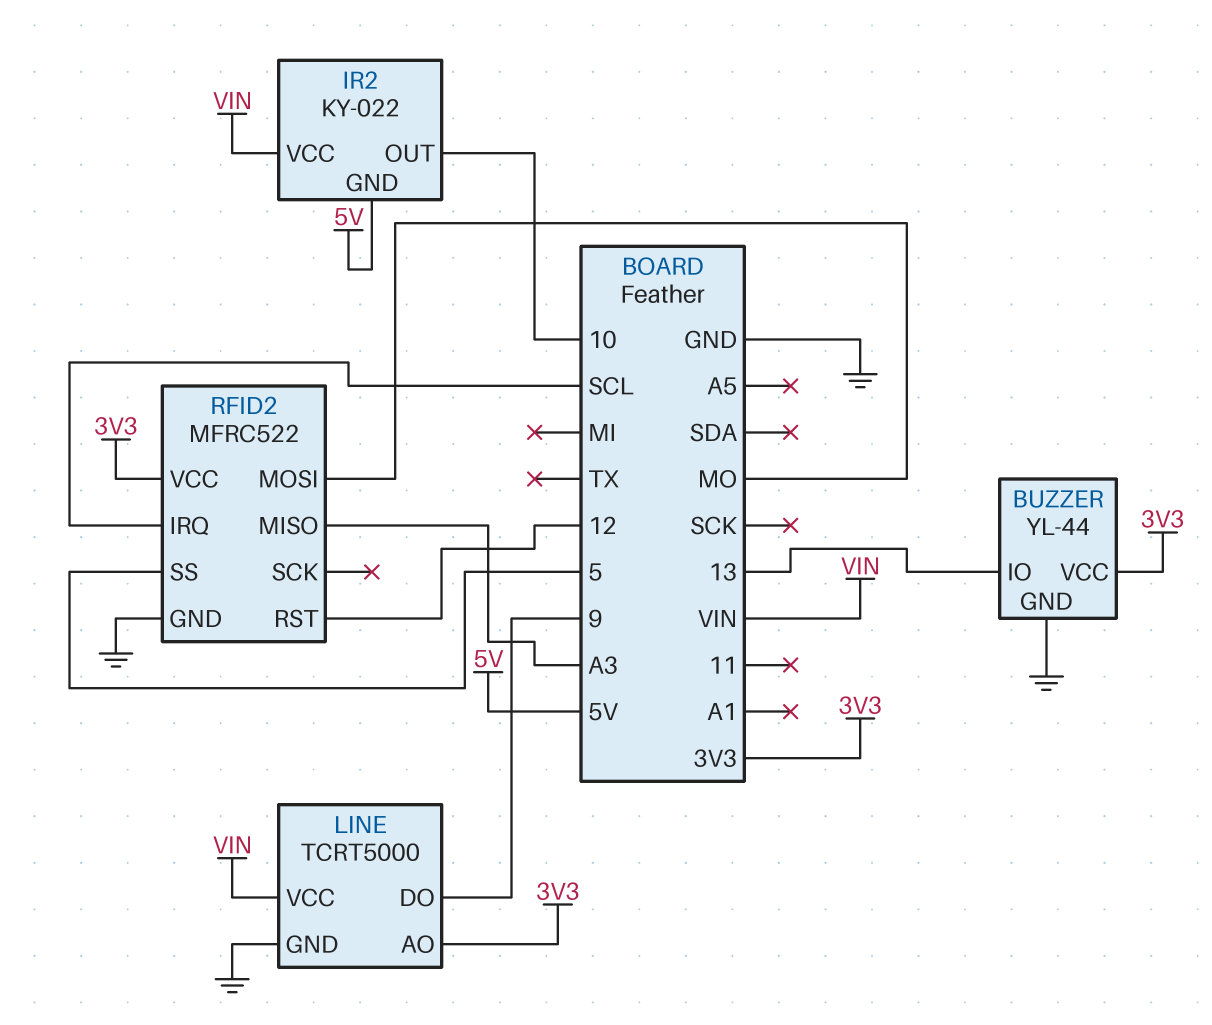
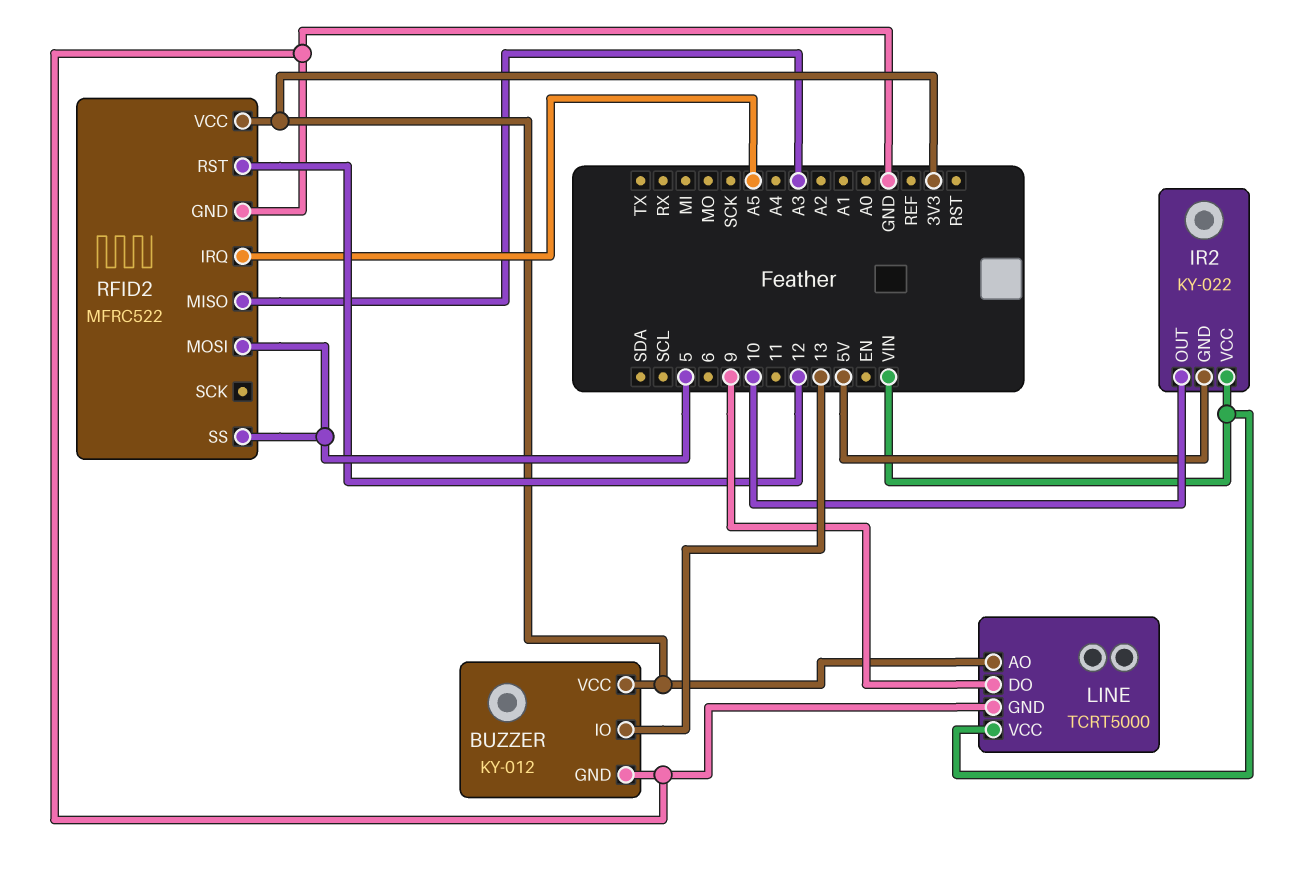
BUZZER: YL-44 -> KY-012
RFID2 pin IRQ: SCL -> A5
RFID2 pin MOSI: MO -> 5

